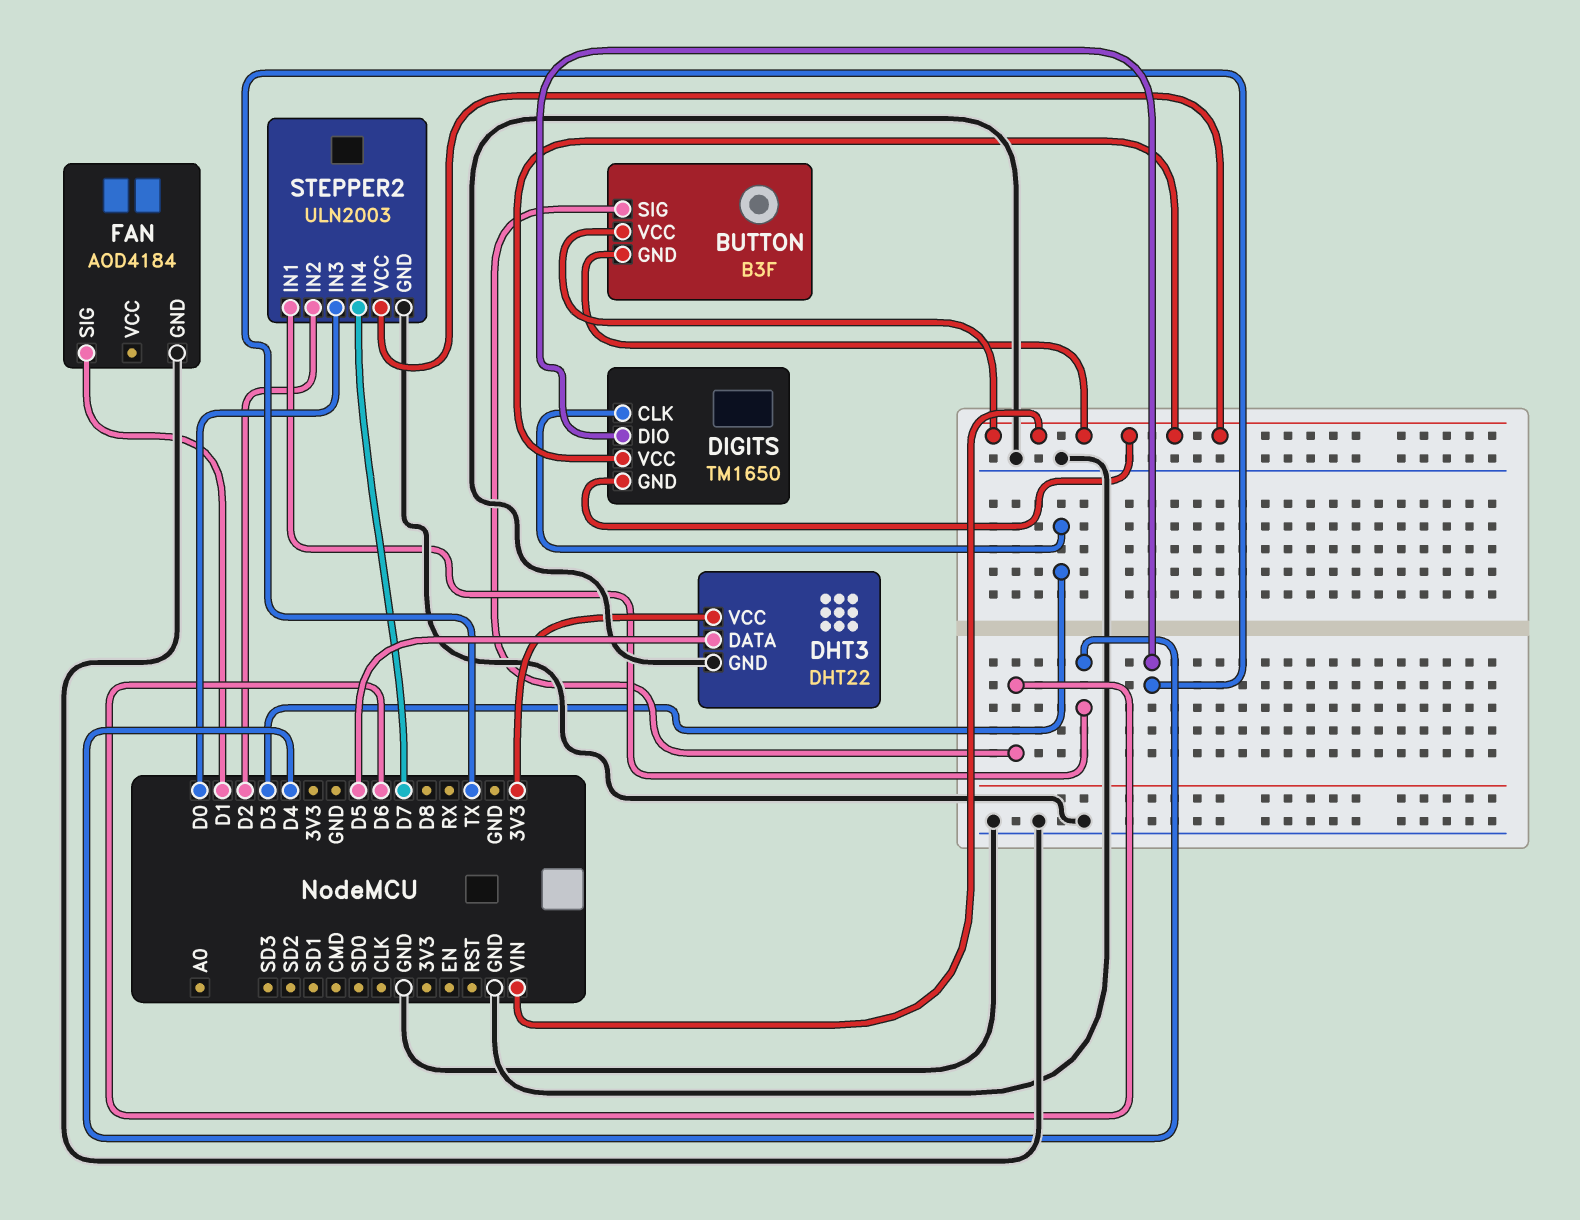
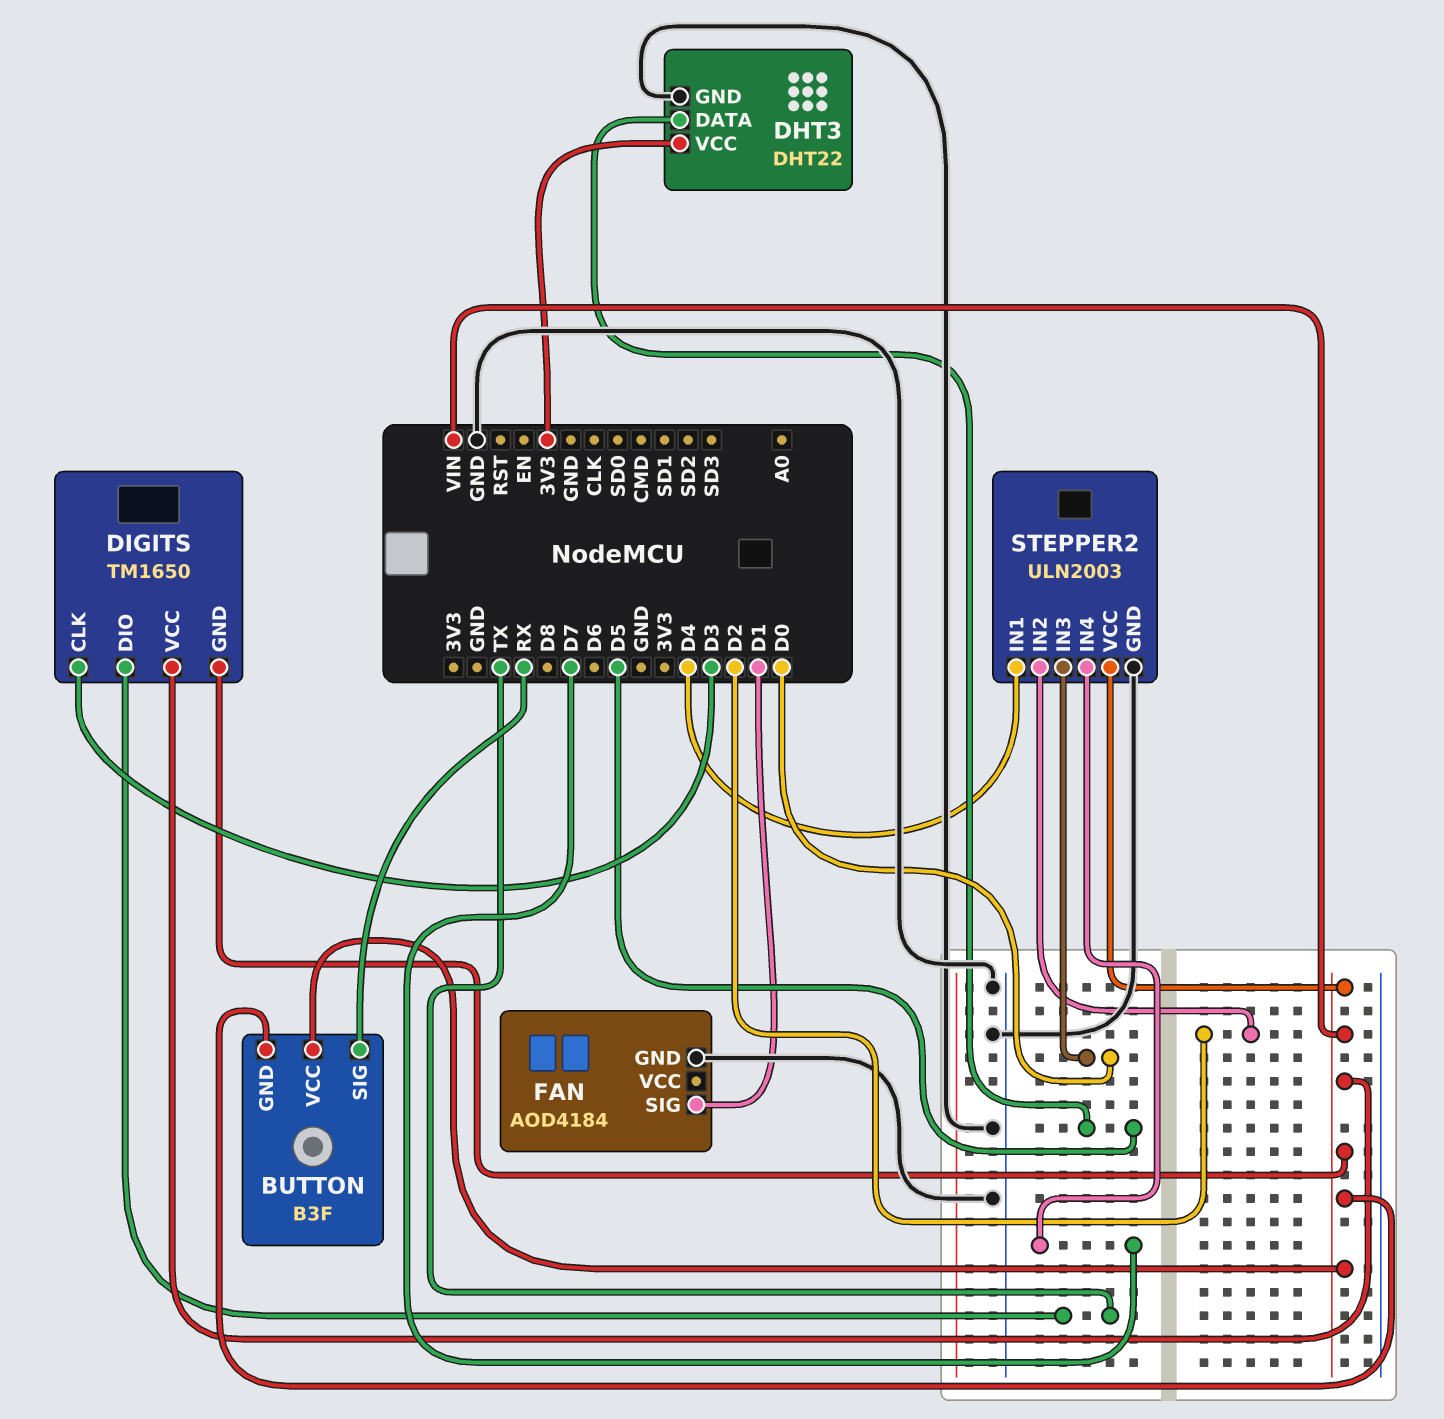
BUTTON pin SIG: D6 -> RX

